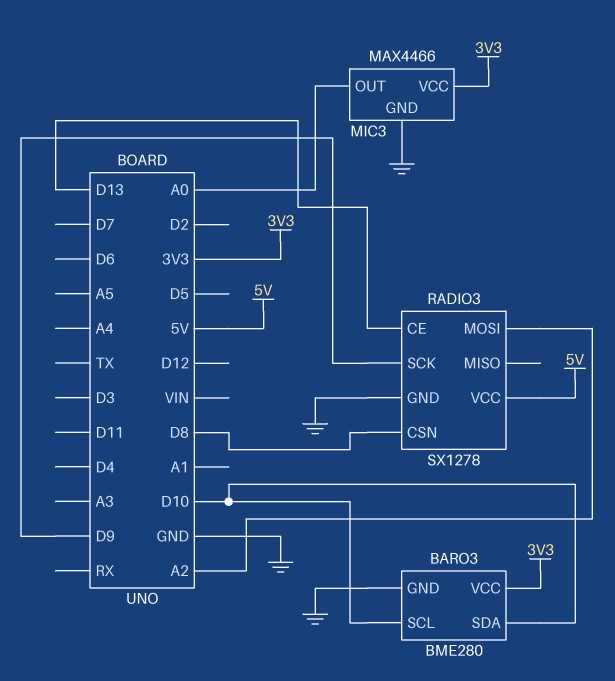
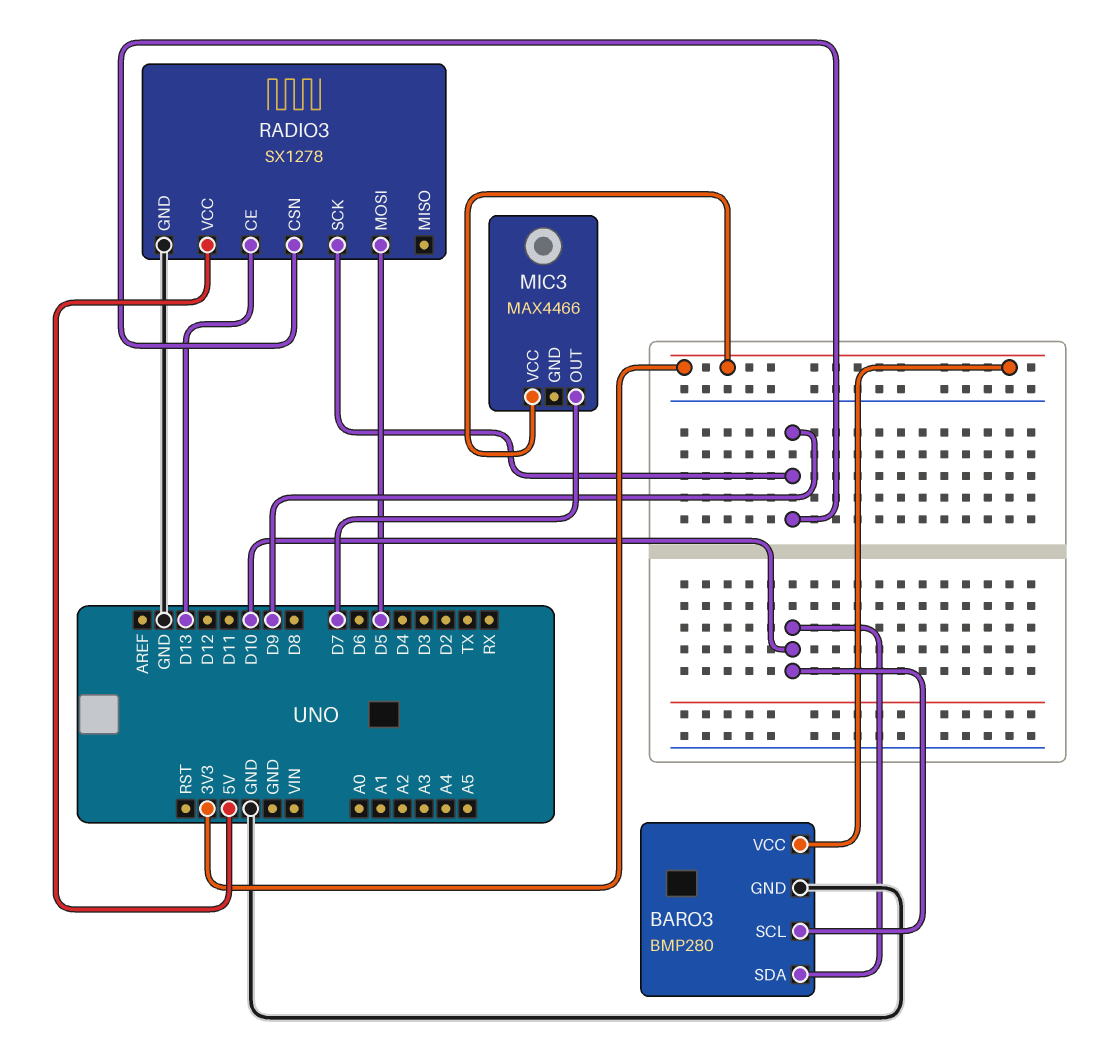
BARO3: BME280 -> BMP280
MIC3 pin GND: GND -> none
MIC3 pin OUT: A0 -> D7
RADIO3 pin CSN: D8 -> D9
RADIO3 pin MOSI: A2 -> D5

